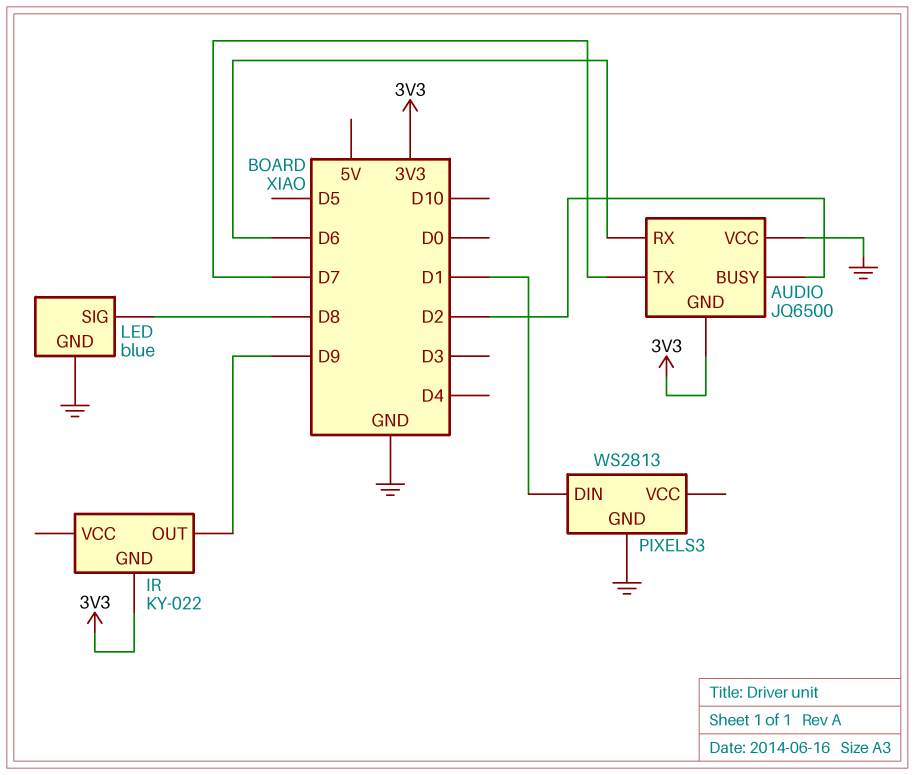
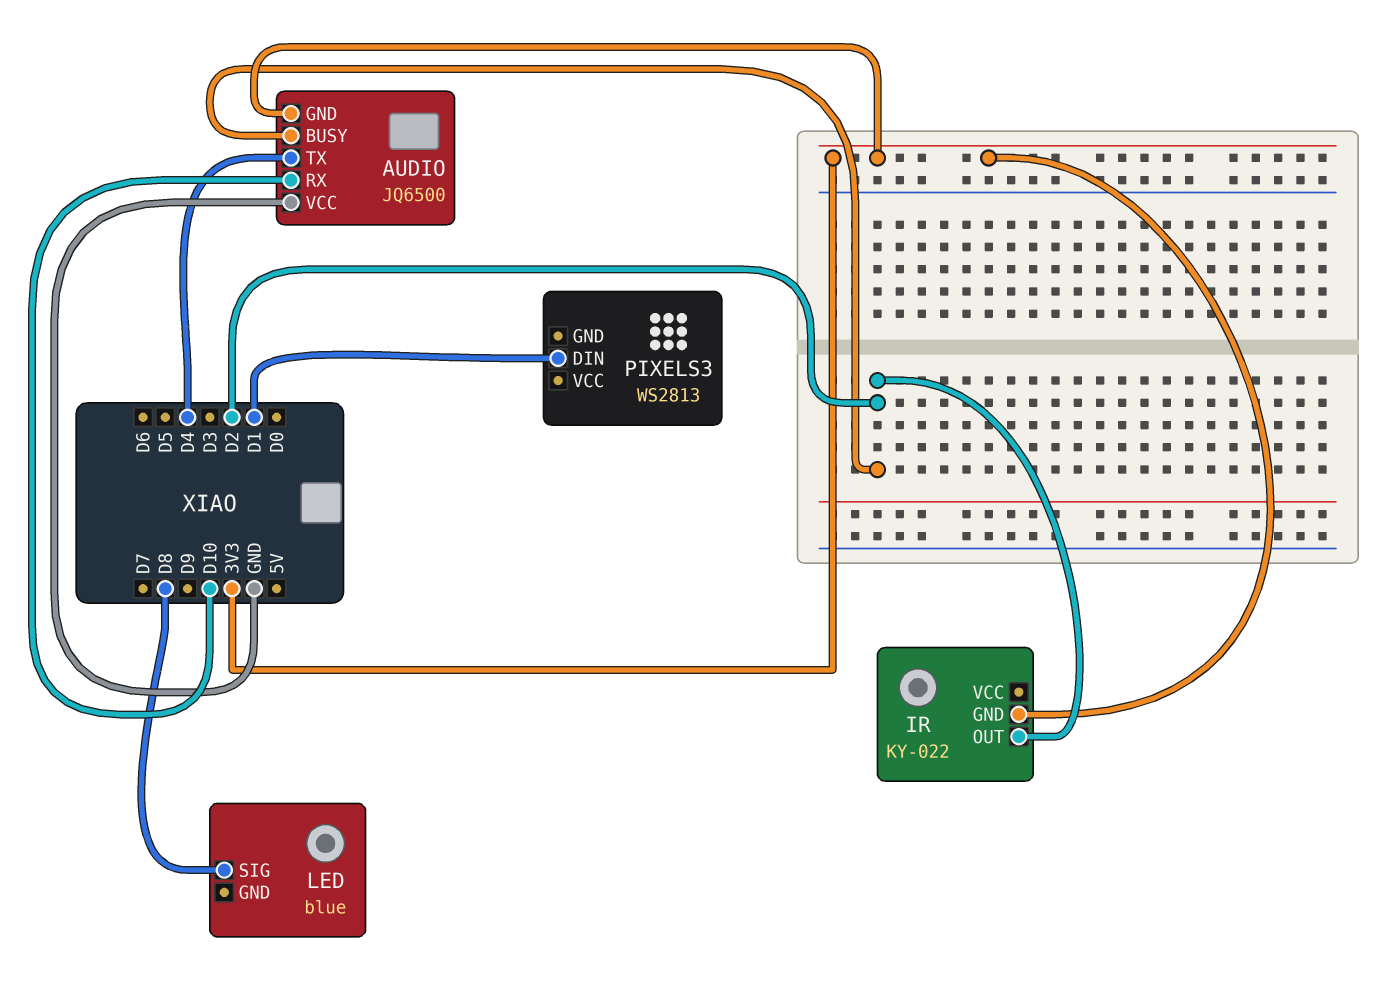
AUDIO pin RX: D6 -> D10
AUDIO pin TX: D7 -> D4
IR pin OUT: D9 -> D2
LED pin GND: GND -> none
PIXELS3 pin GND: GND -> none

